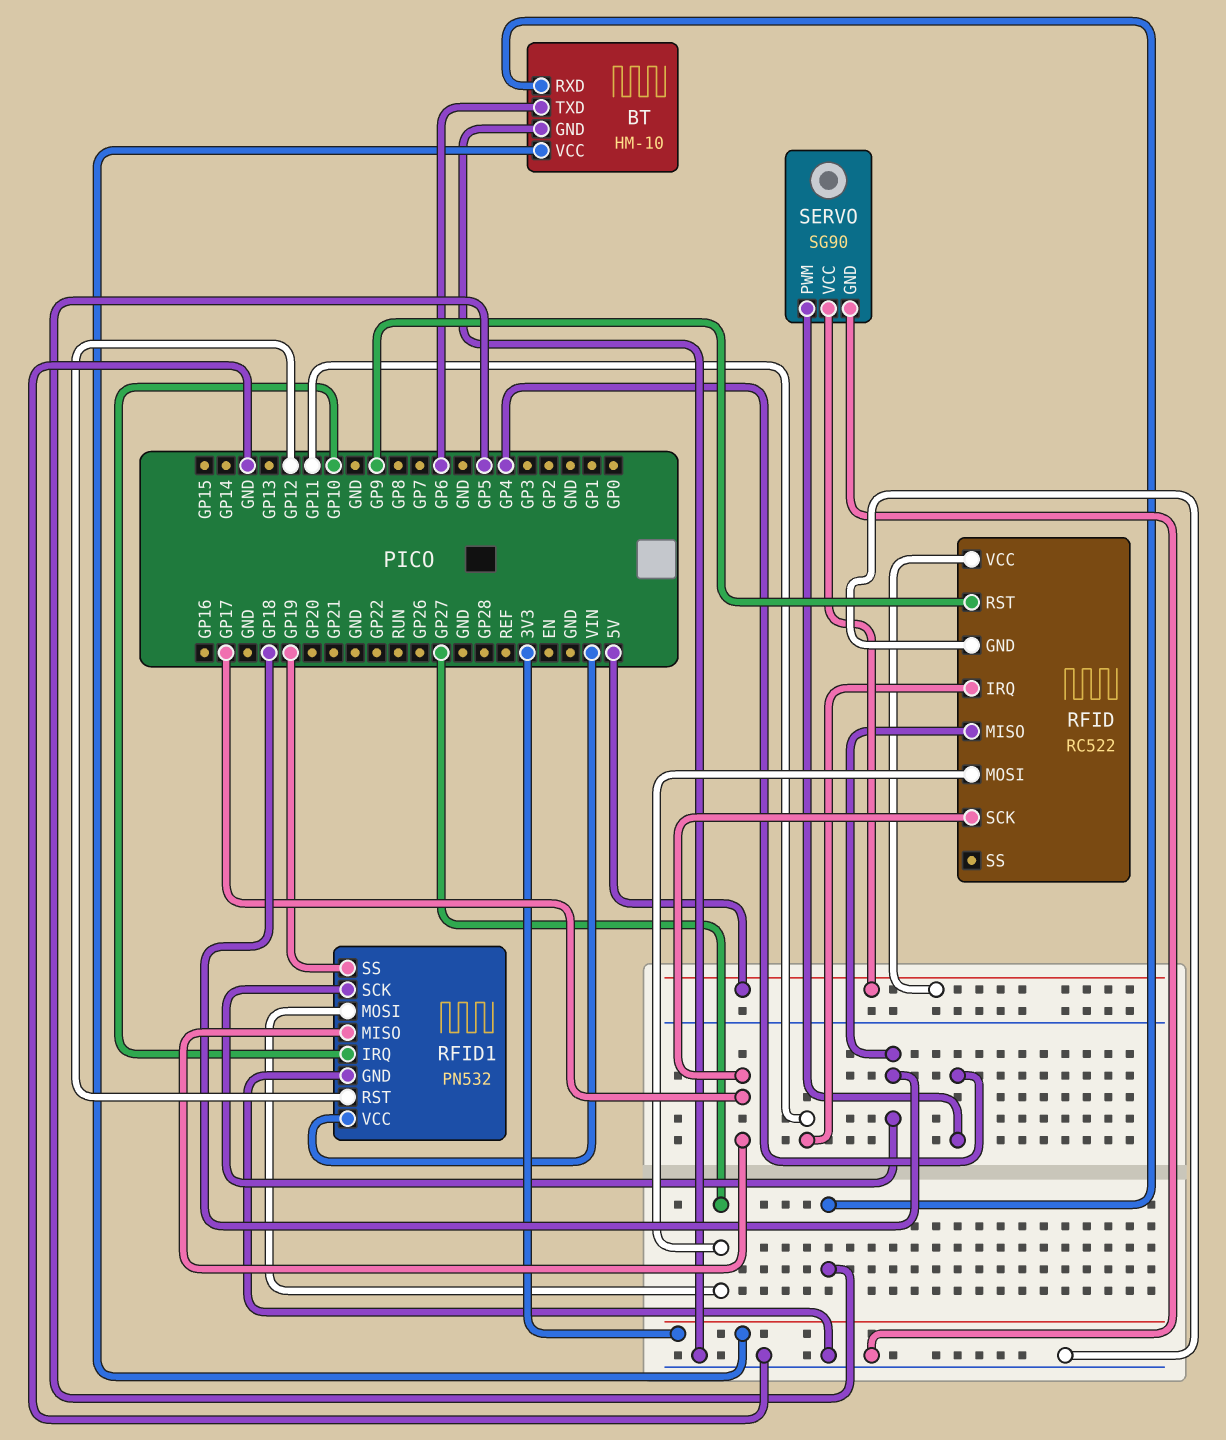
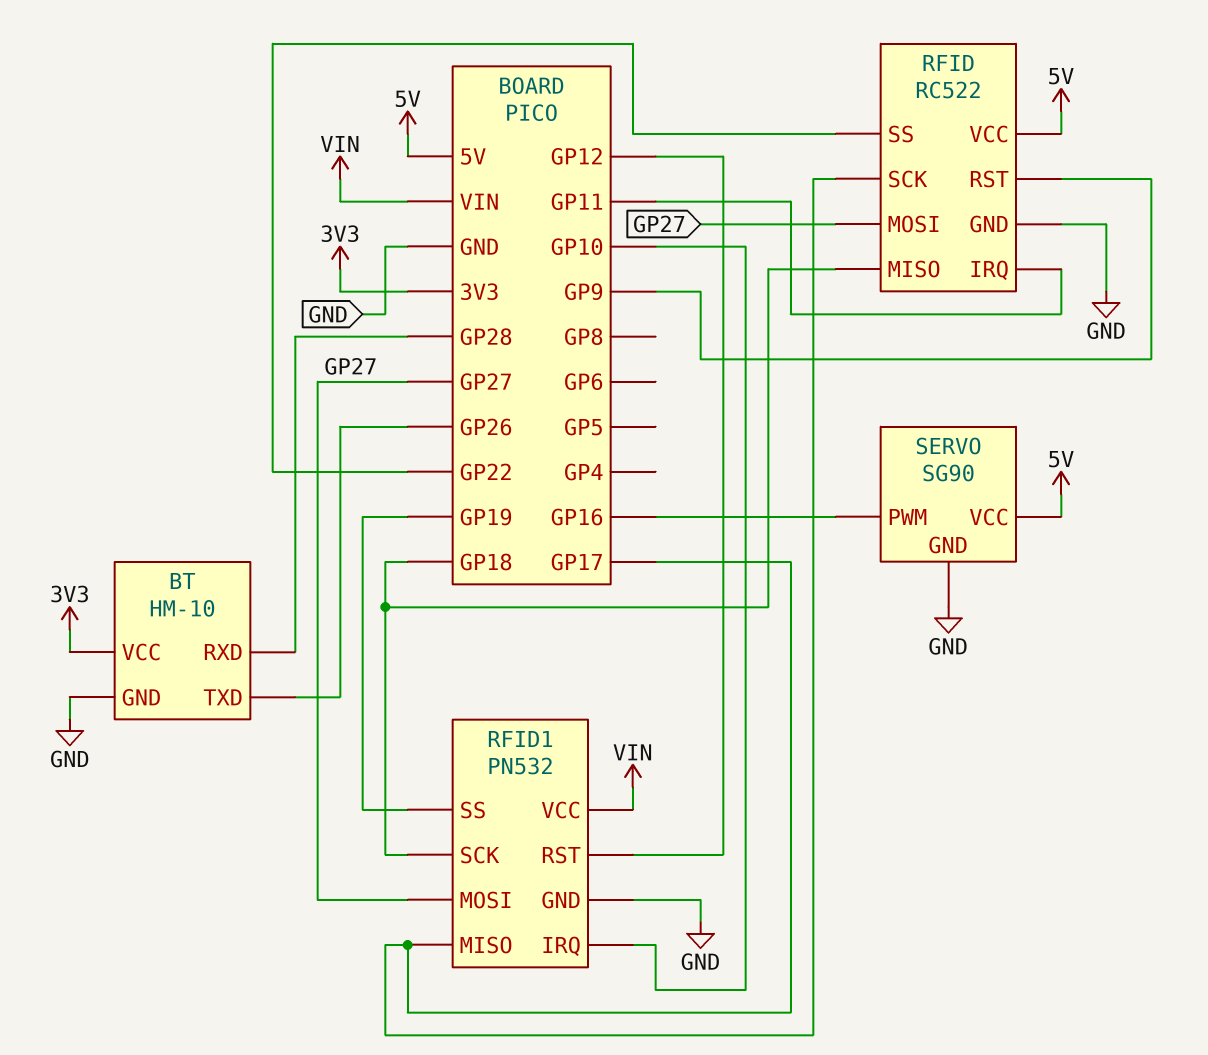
BT pin RXD: GP5 -> GP28
BT pin TXD: GP6 -> GP26
RFID pin SS: none -> GP22
SERVO pin PWM: GP4 -> GP16

